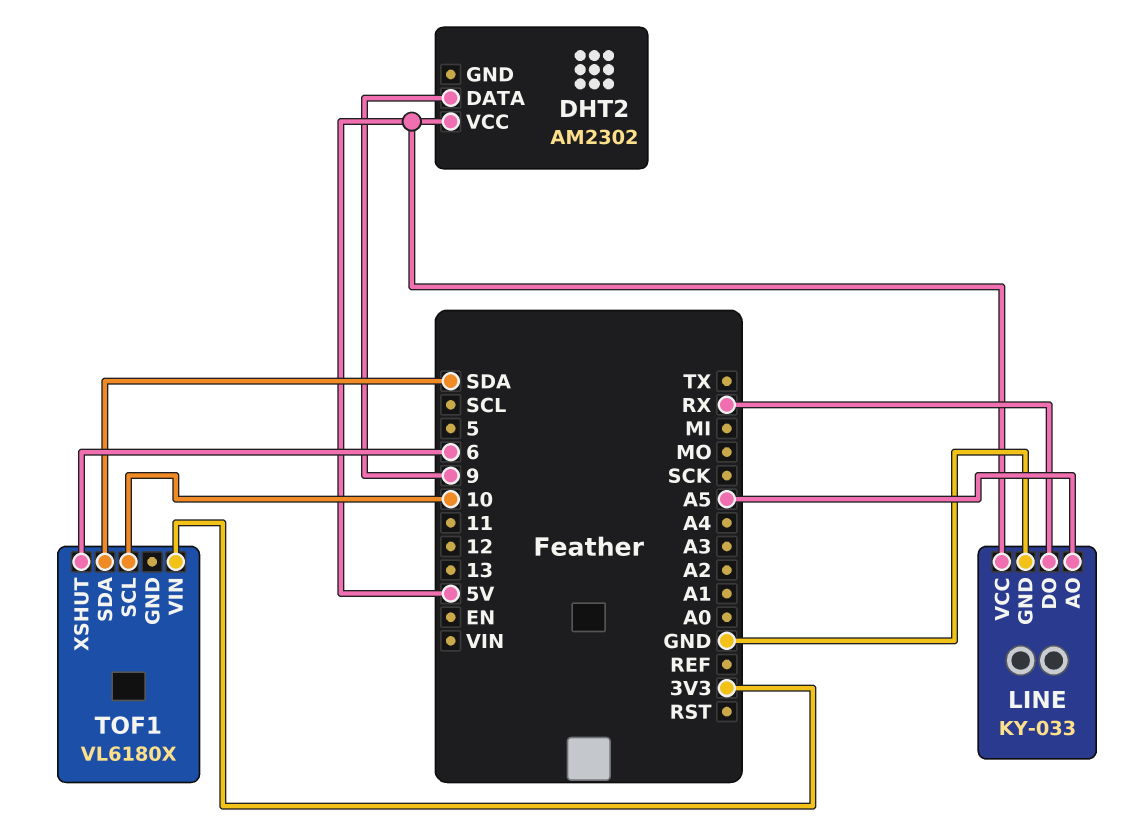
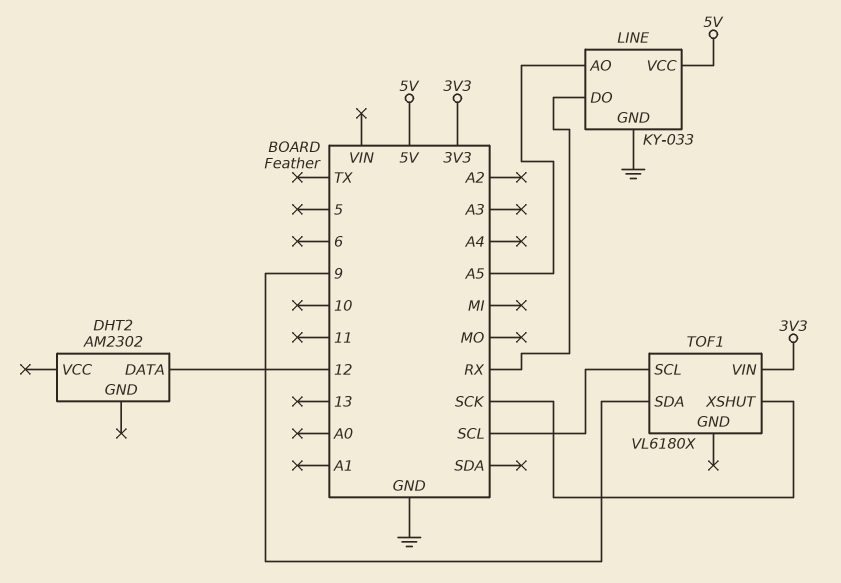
DHT2 pin DATA: 9 -> 12
DHT2 pin VCC: 5V -> none
TOF1 pin SCL: 10 -> SCL
TOF1 pin SDA: SDA -> 9
TOF1 pin XSHUT: 6 -> SCK

